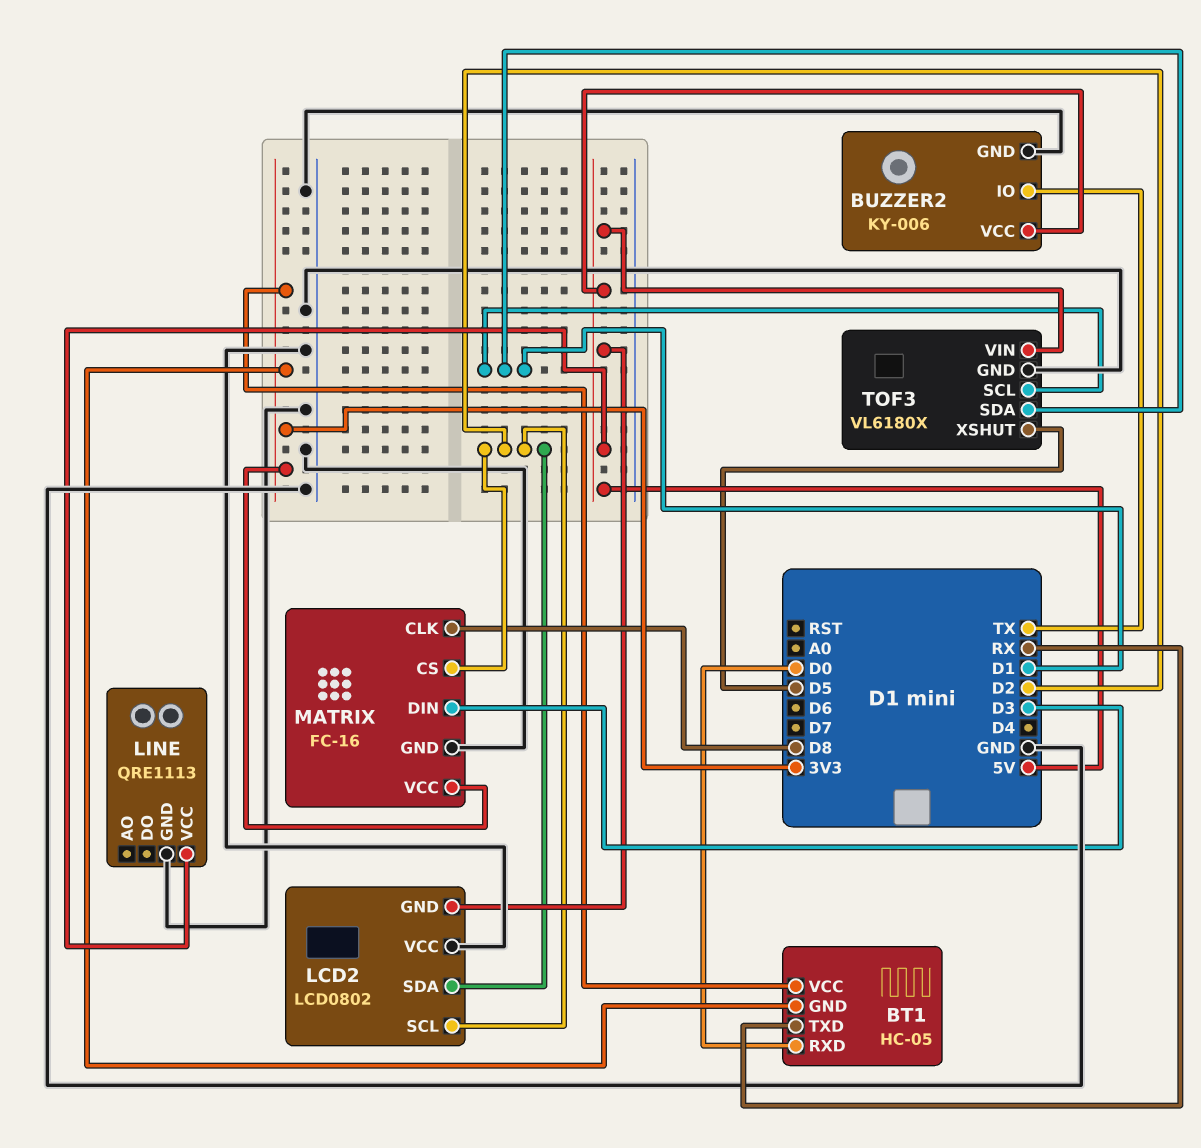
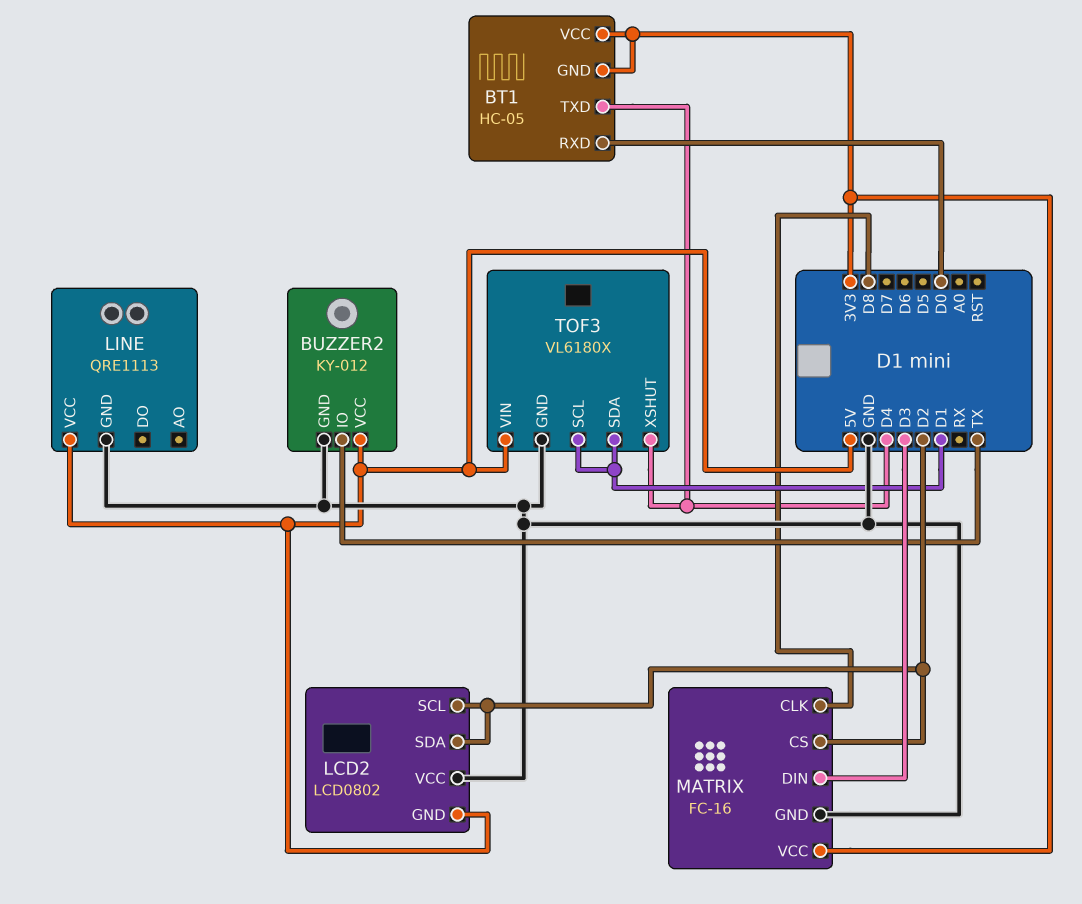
BT1 pin TXD: RX -> D4
BUZZER2: KY-006 -> KY-012
TOF3 pin XSHUT: D5 -> D4

